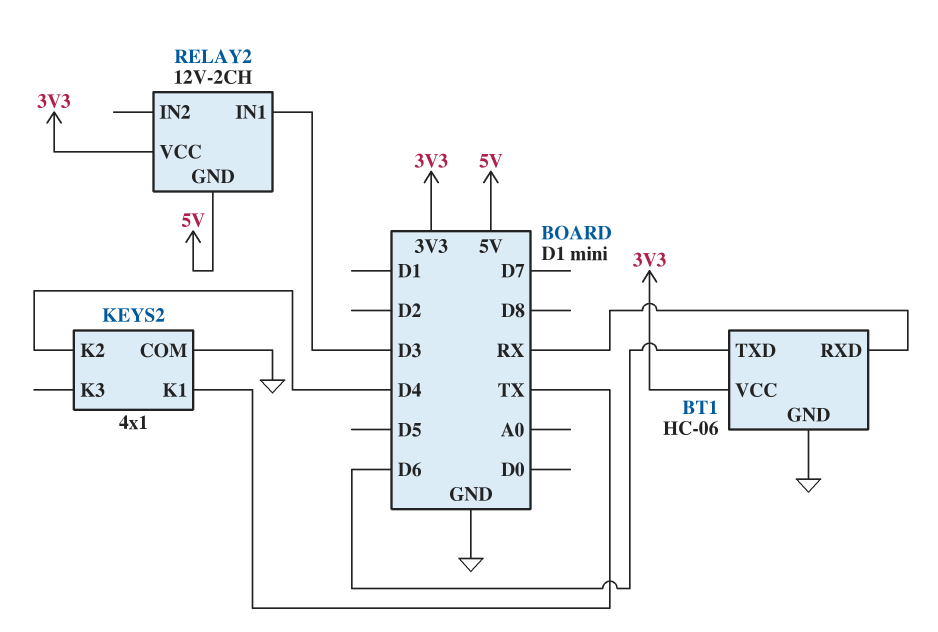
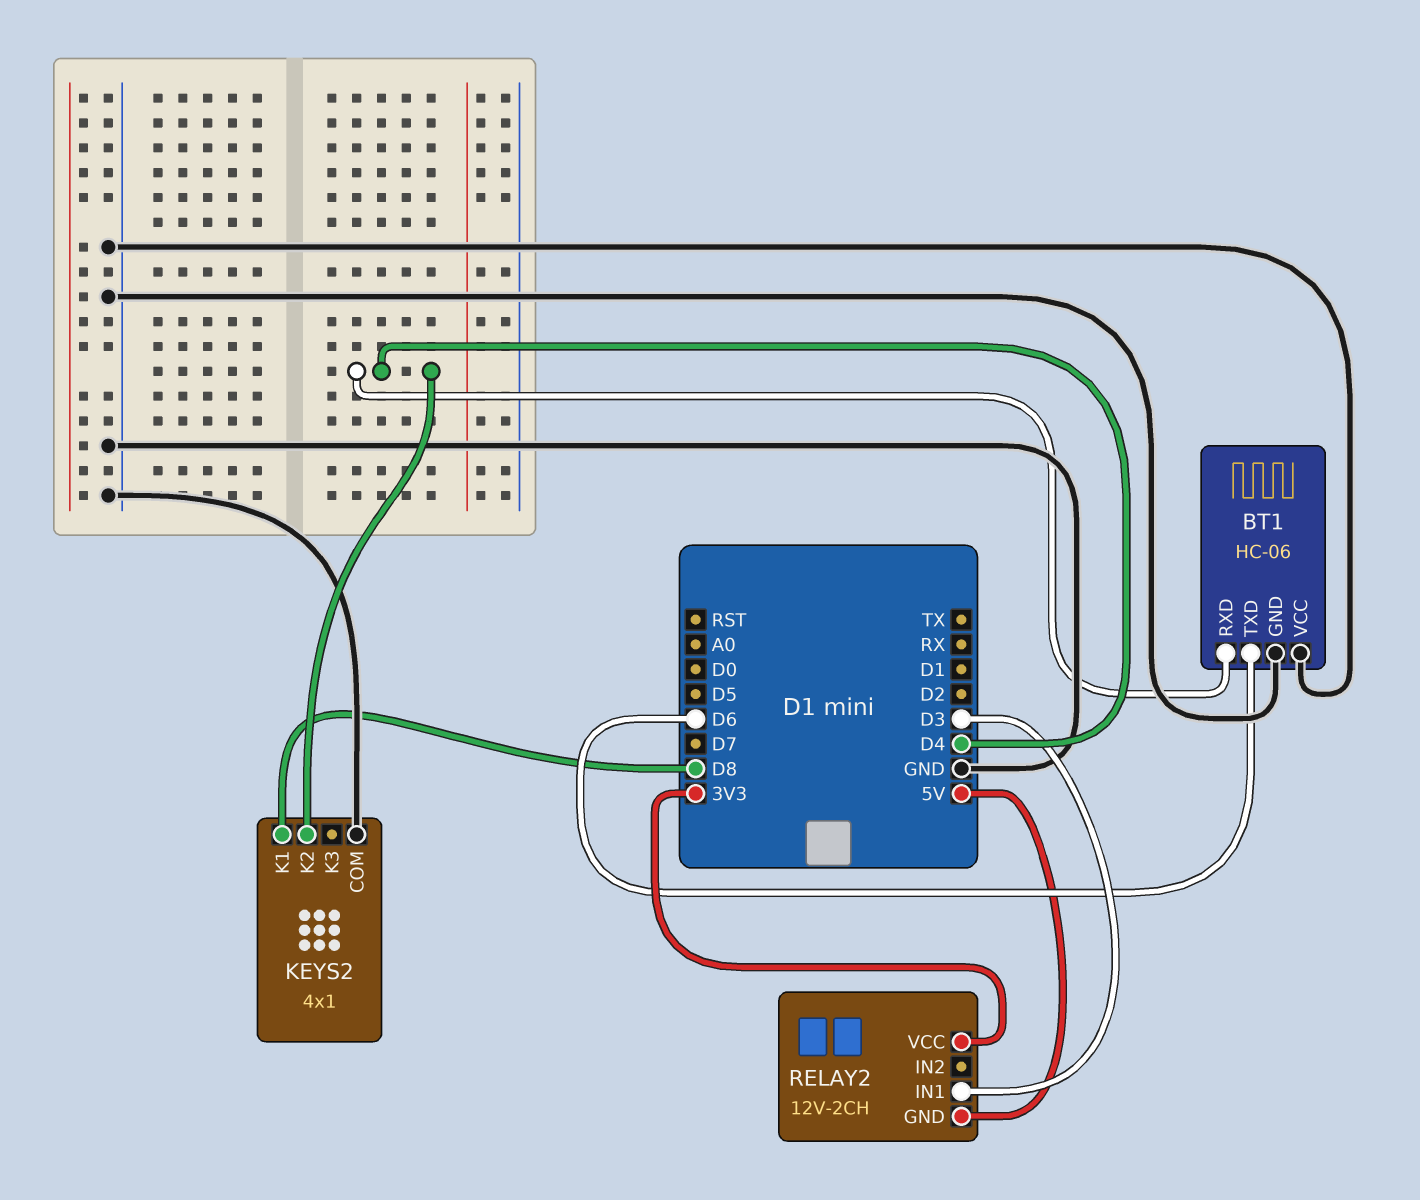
BT1 pin RXD: RX -> D4
BT1 pin VCC: 3V3 -> GND
KEYS2 pin K1: TX -> D8

